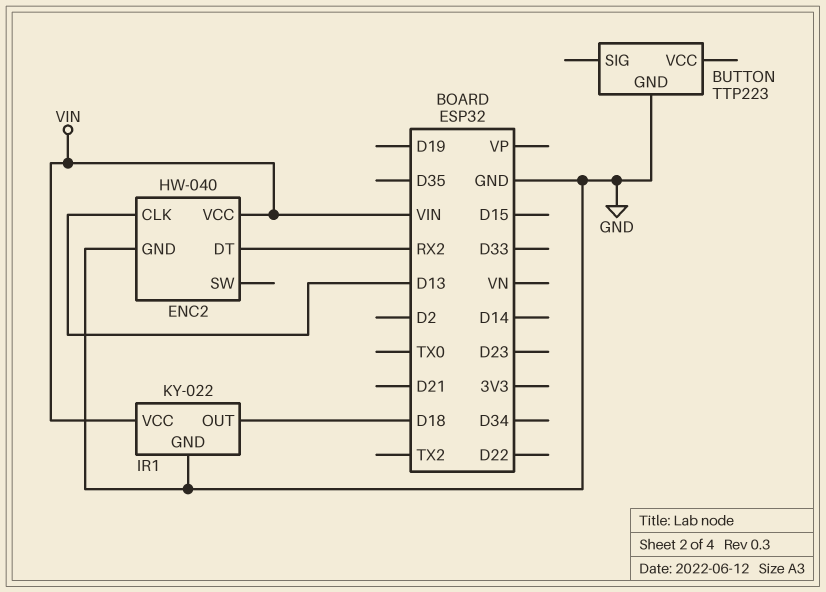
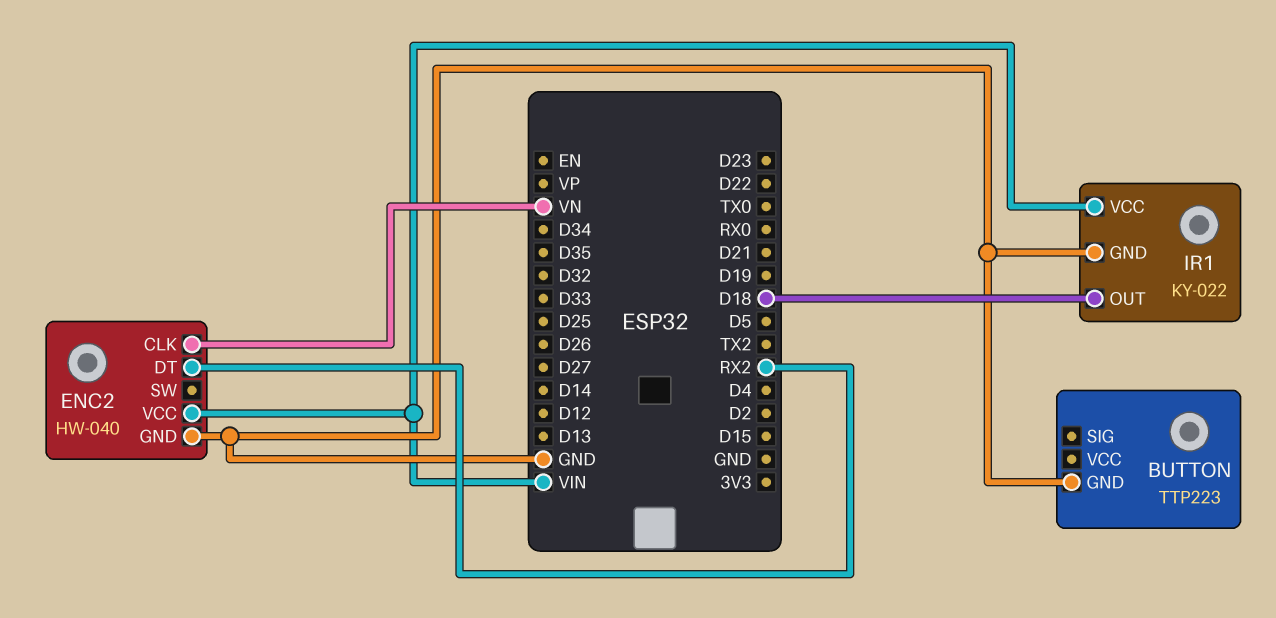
ENC2 pin CLK: D13 -> VN

